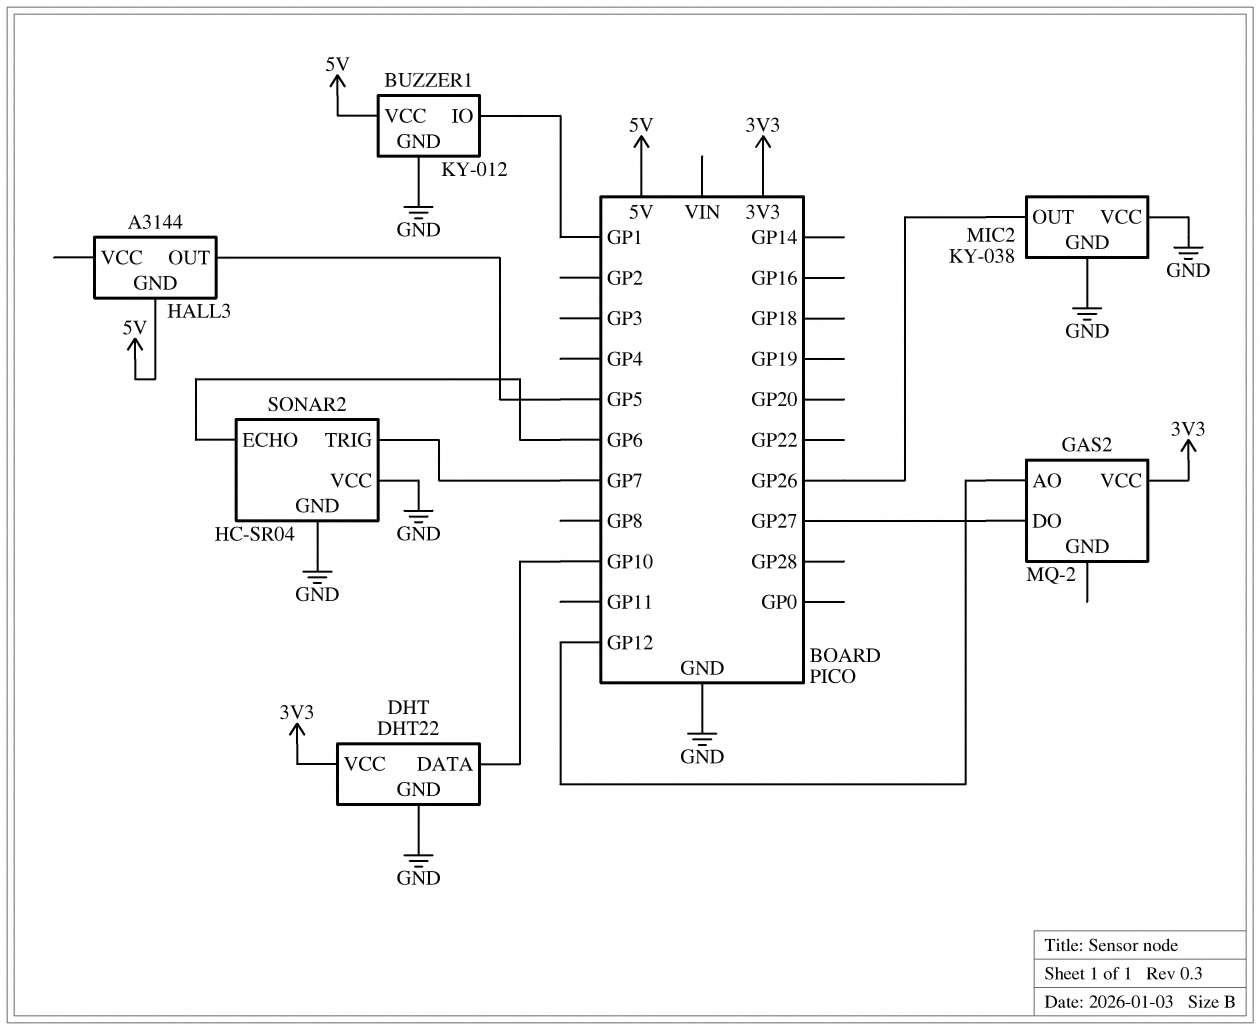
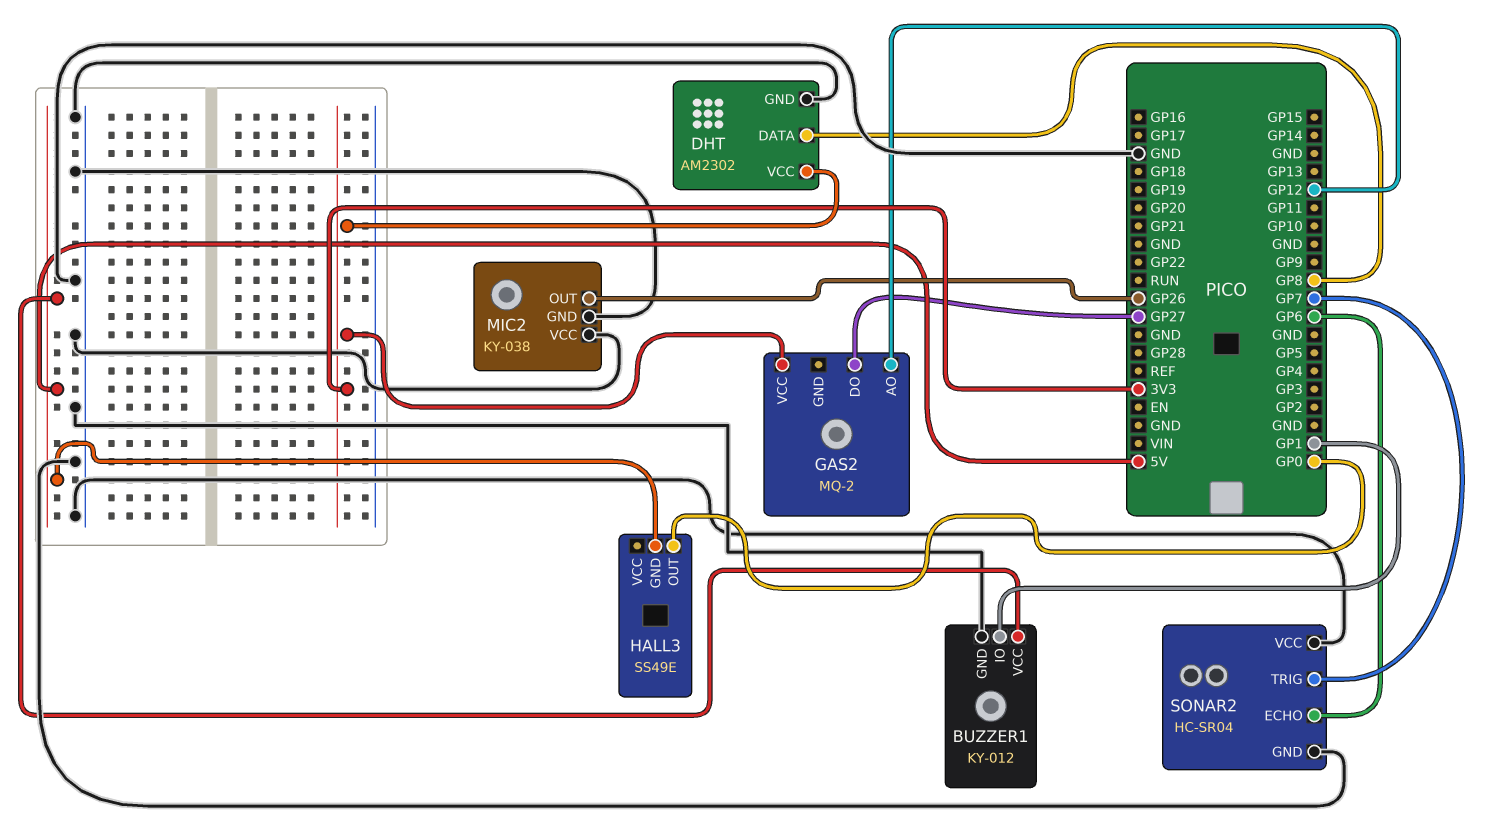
DHT: DHT22 -> AM2302
DHT pin DATA: GP10 -> GP8
HALL3: A3144 -> SS49E
HALL3 pin OUT: GP5 -> GP0

